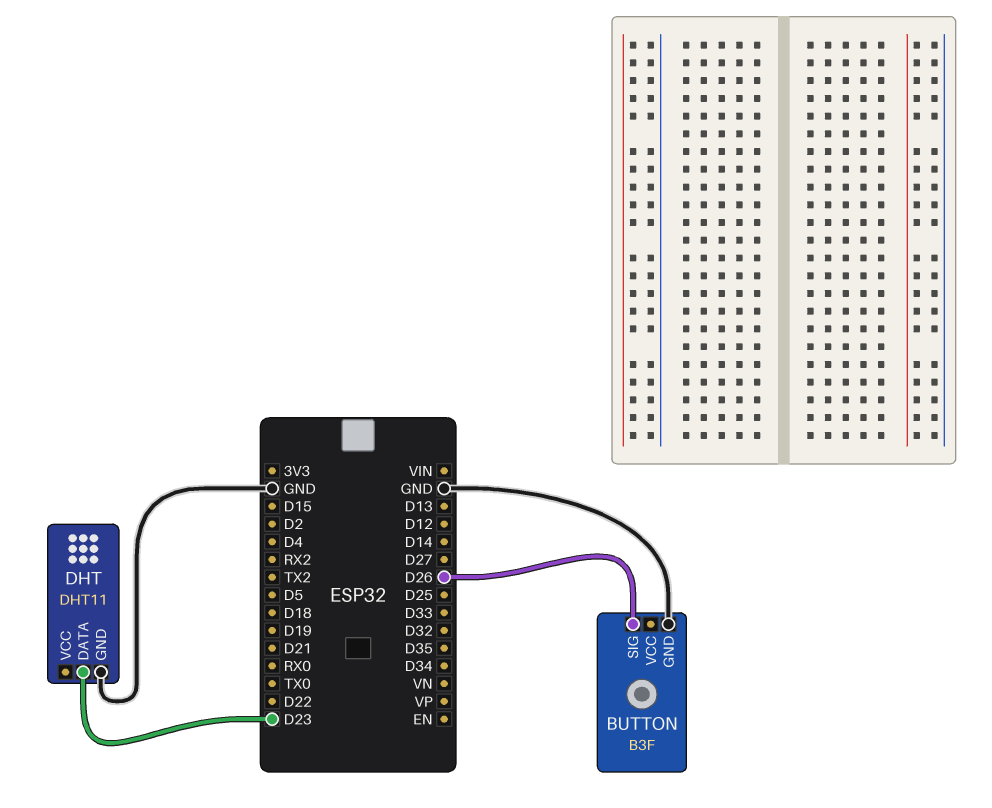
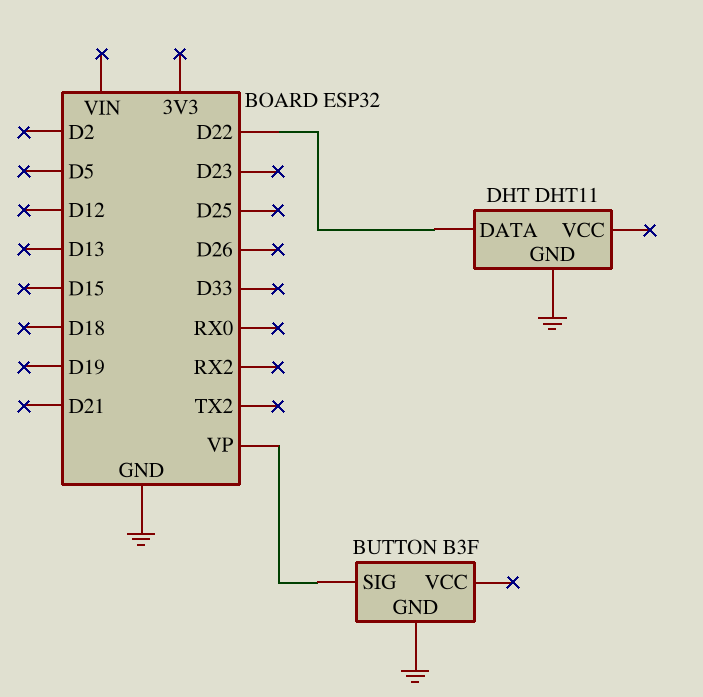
BUTTON pin SIG: D26 -> VP
DHT pin DATA: D23 -> D22

